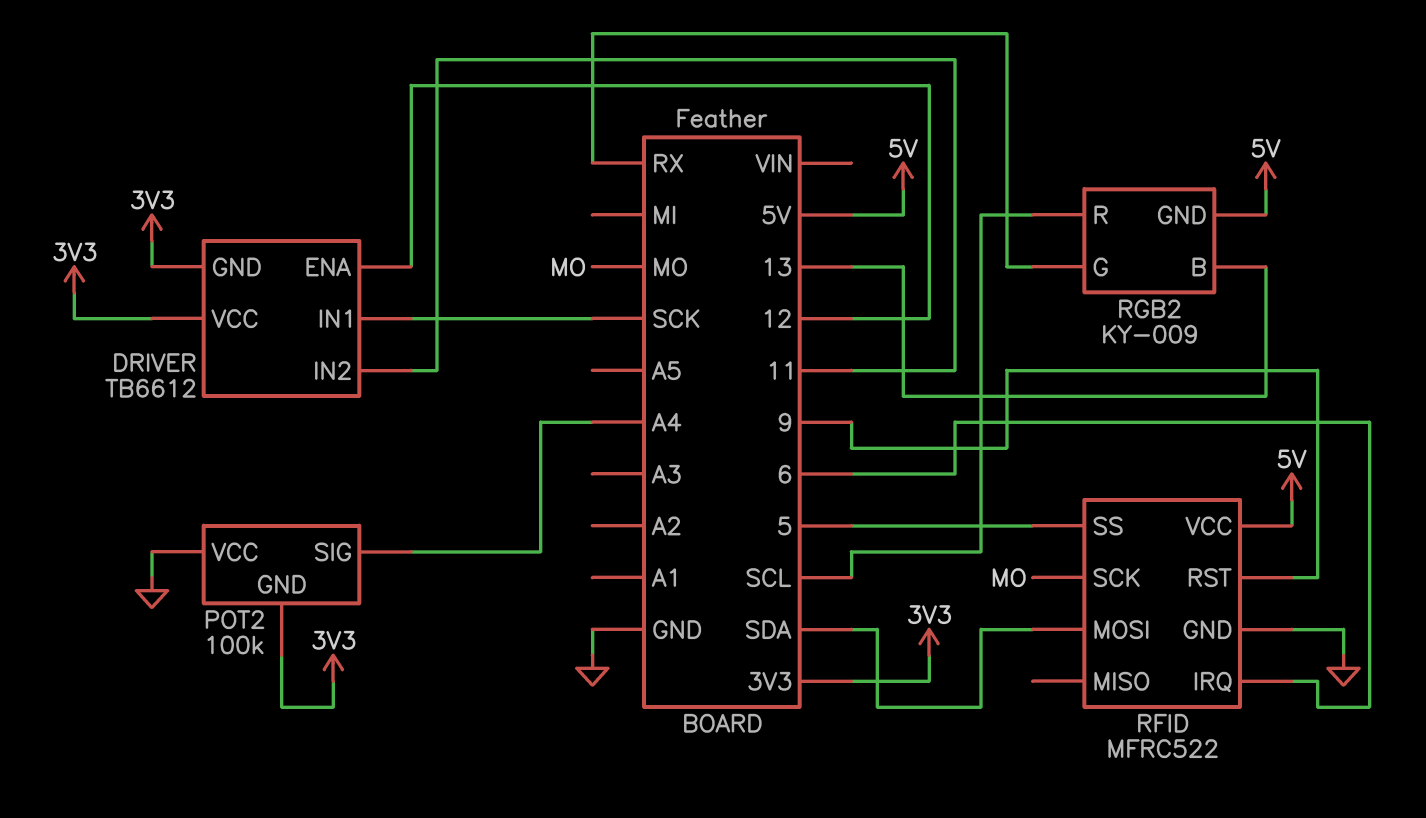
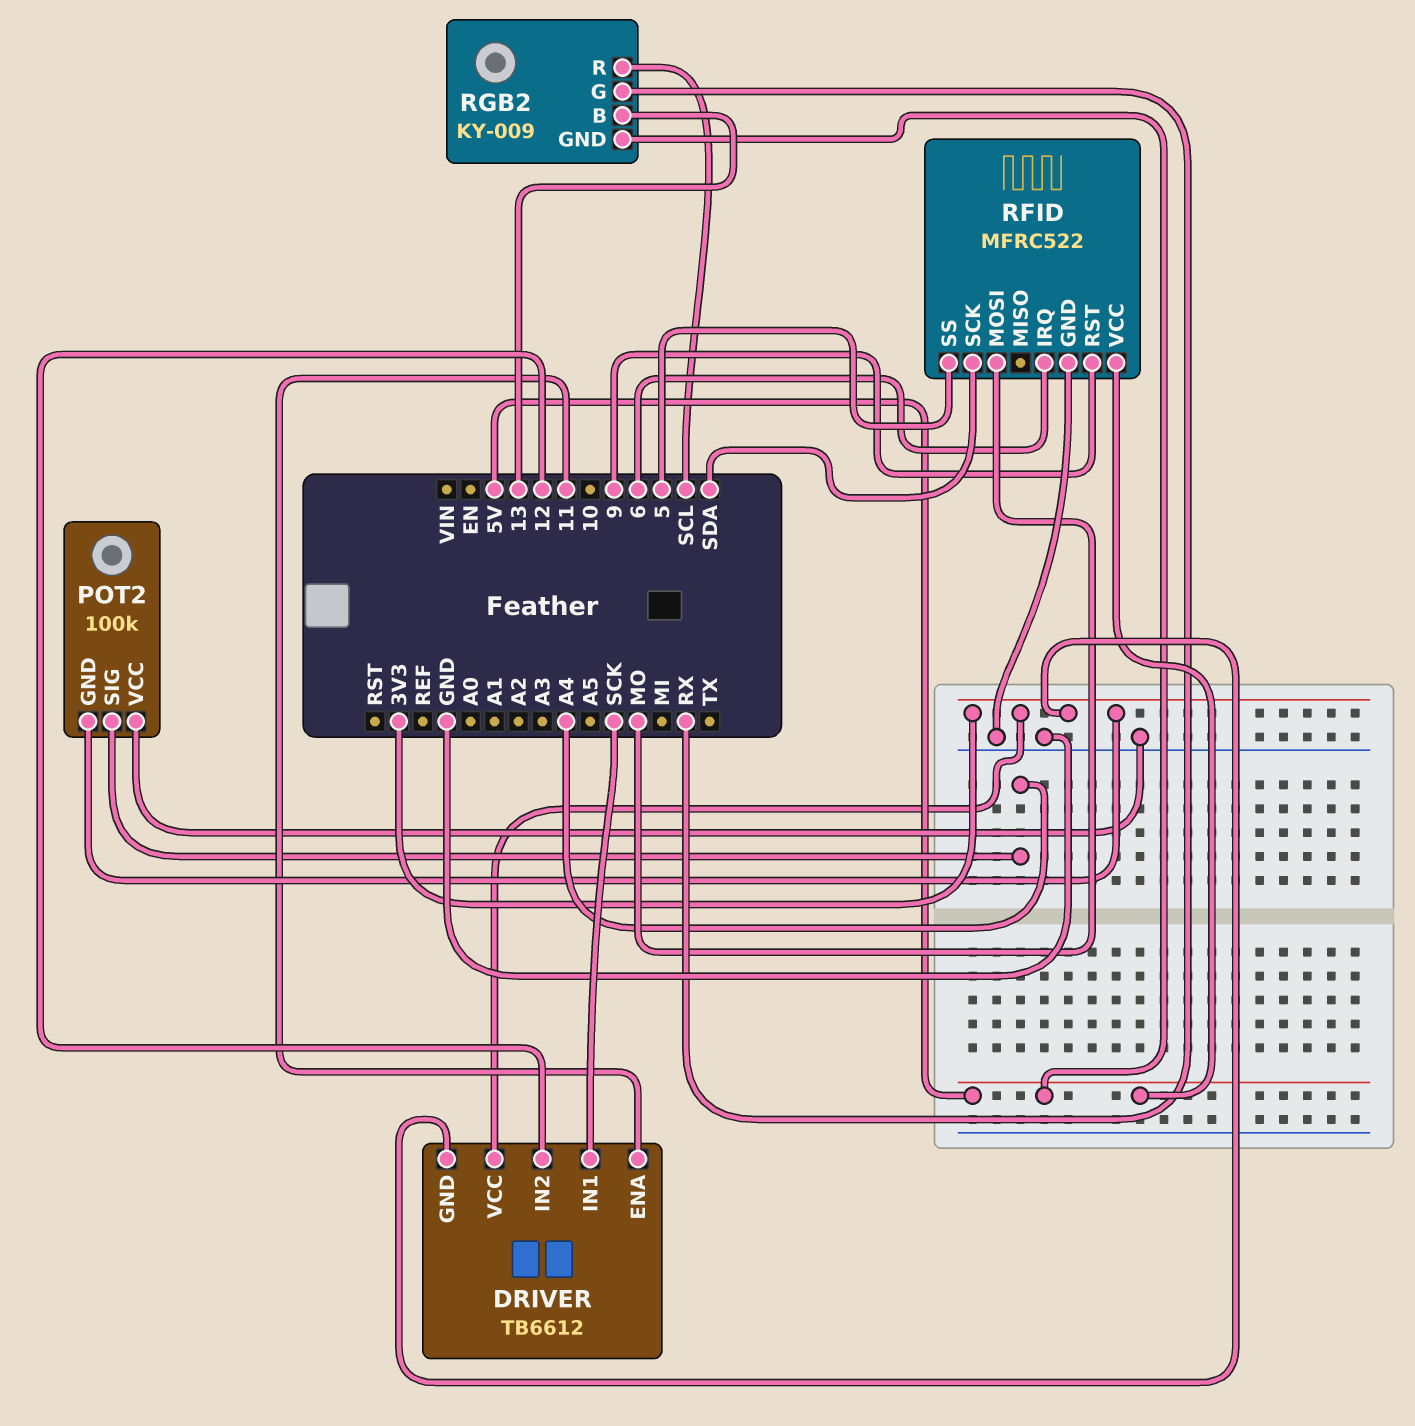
DRIVER pin ENA: 12 -> 11
DRIVER pin IN2: 11 -> 12
RFID pin MOSI: SDA -> MO
RFID pin SCK: MO -> SDA

